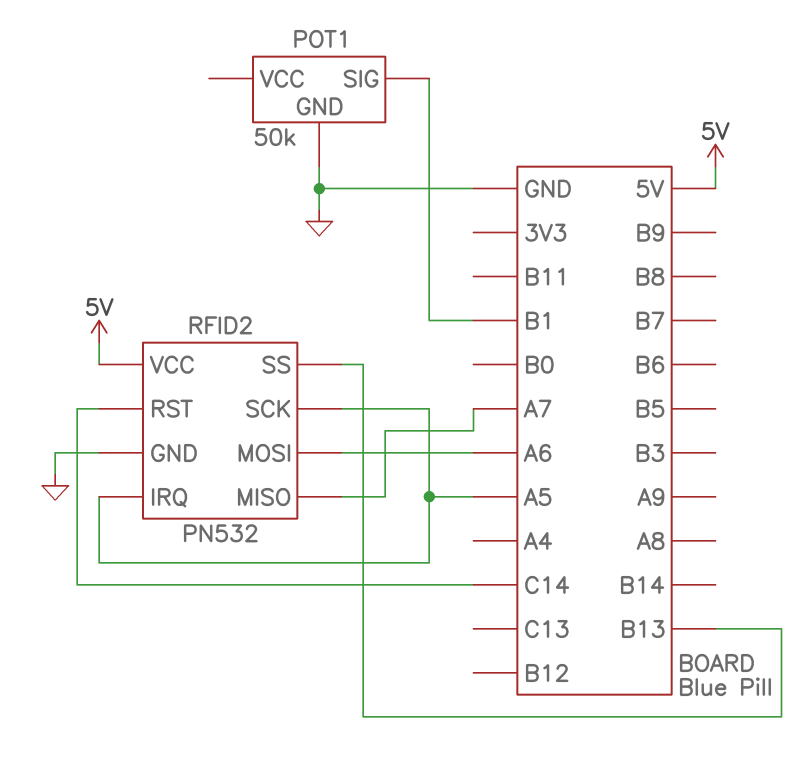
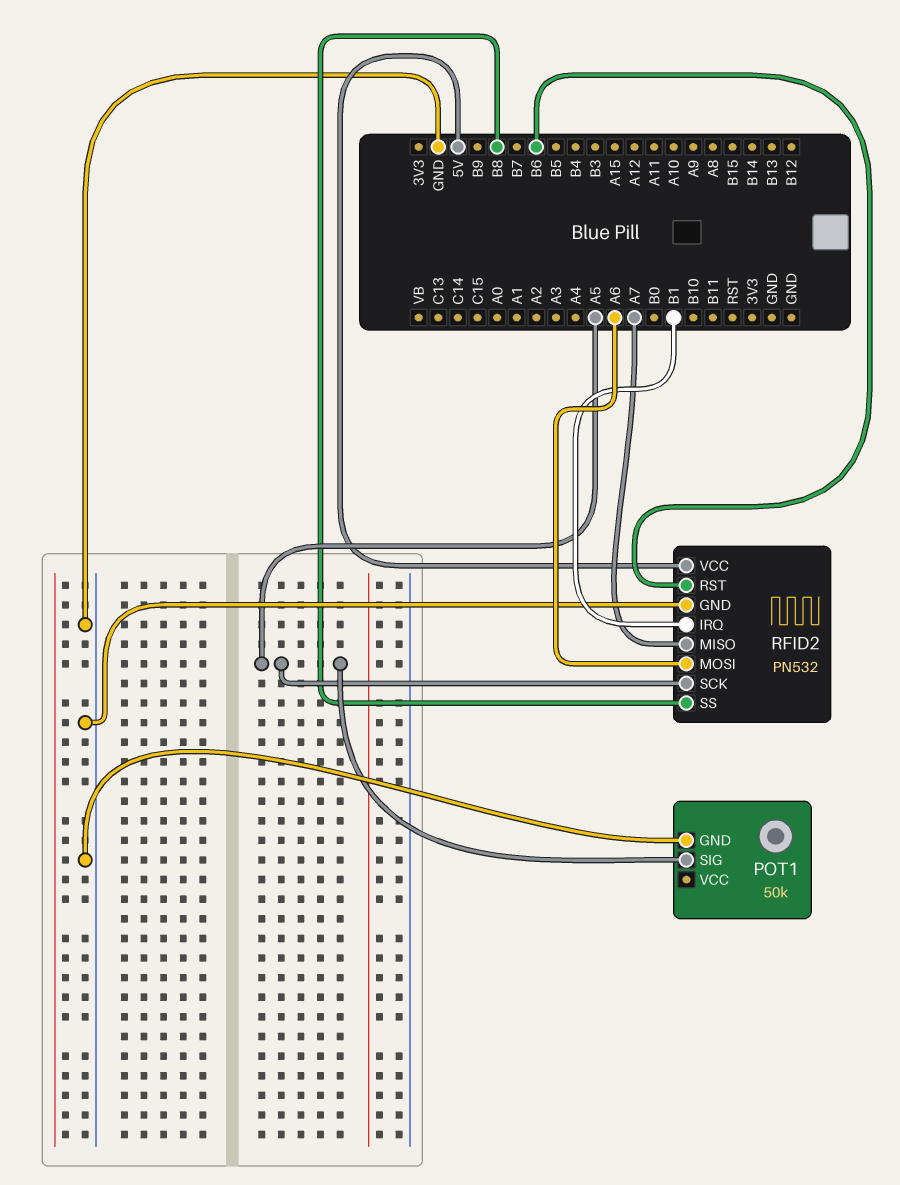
POT1 pin SIG: B1 -> A5
RFID2 pin IRQ: A5 -> B1
RFID2 pin RST: C14 -> B6
RFID2 pin SS: B13 -> B8

